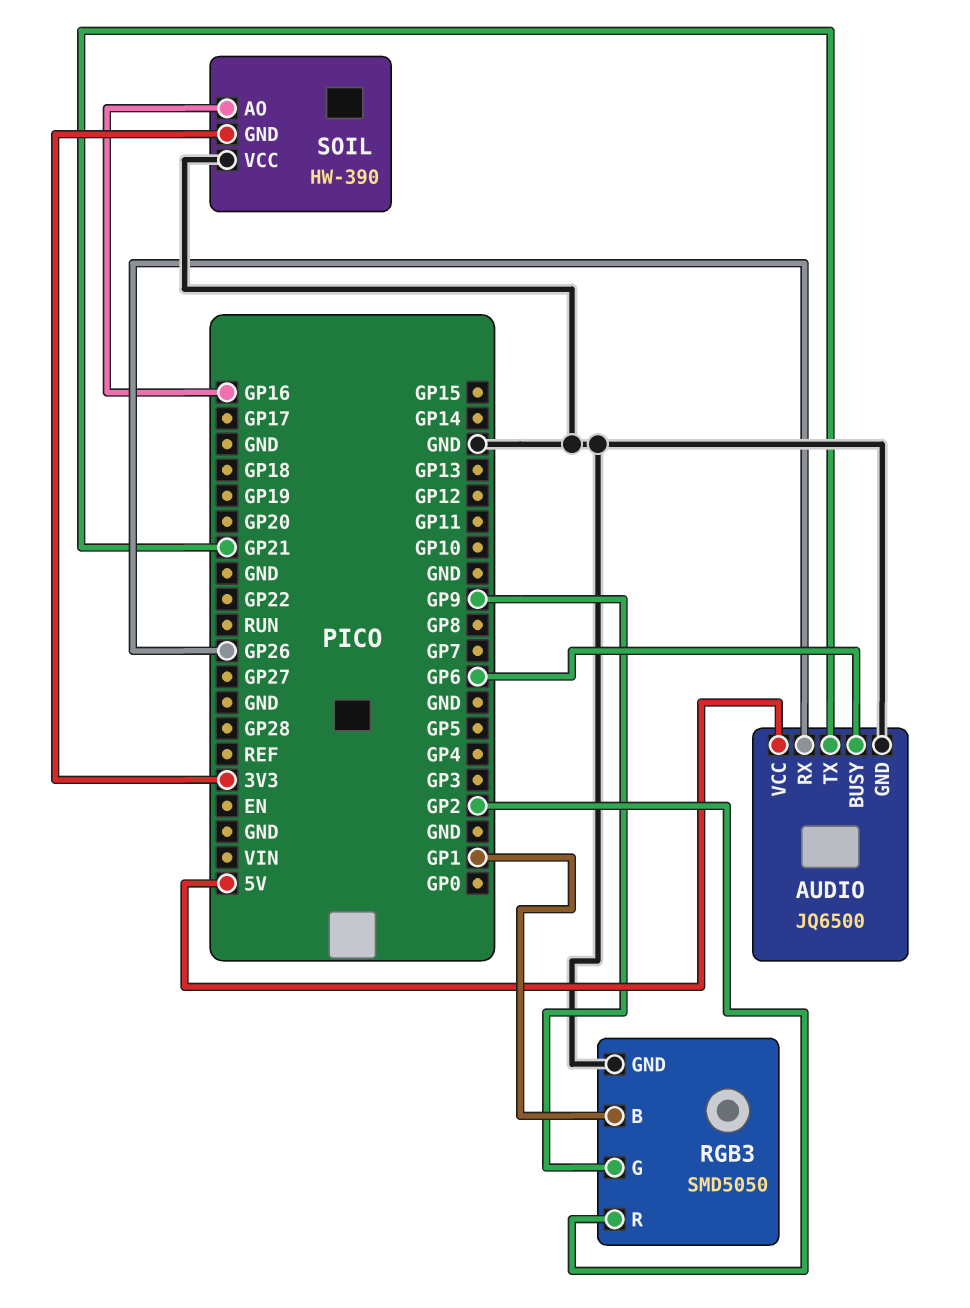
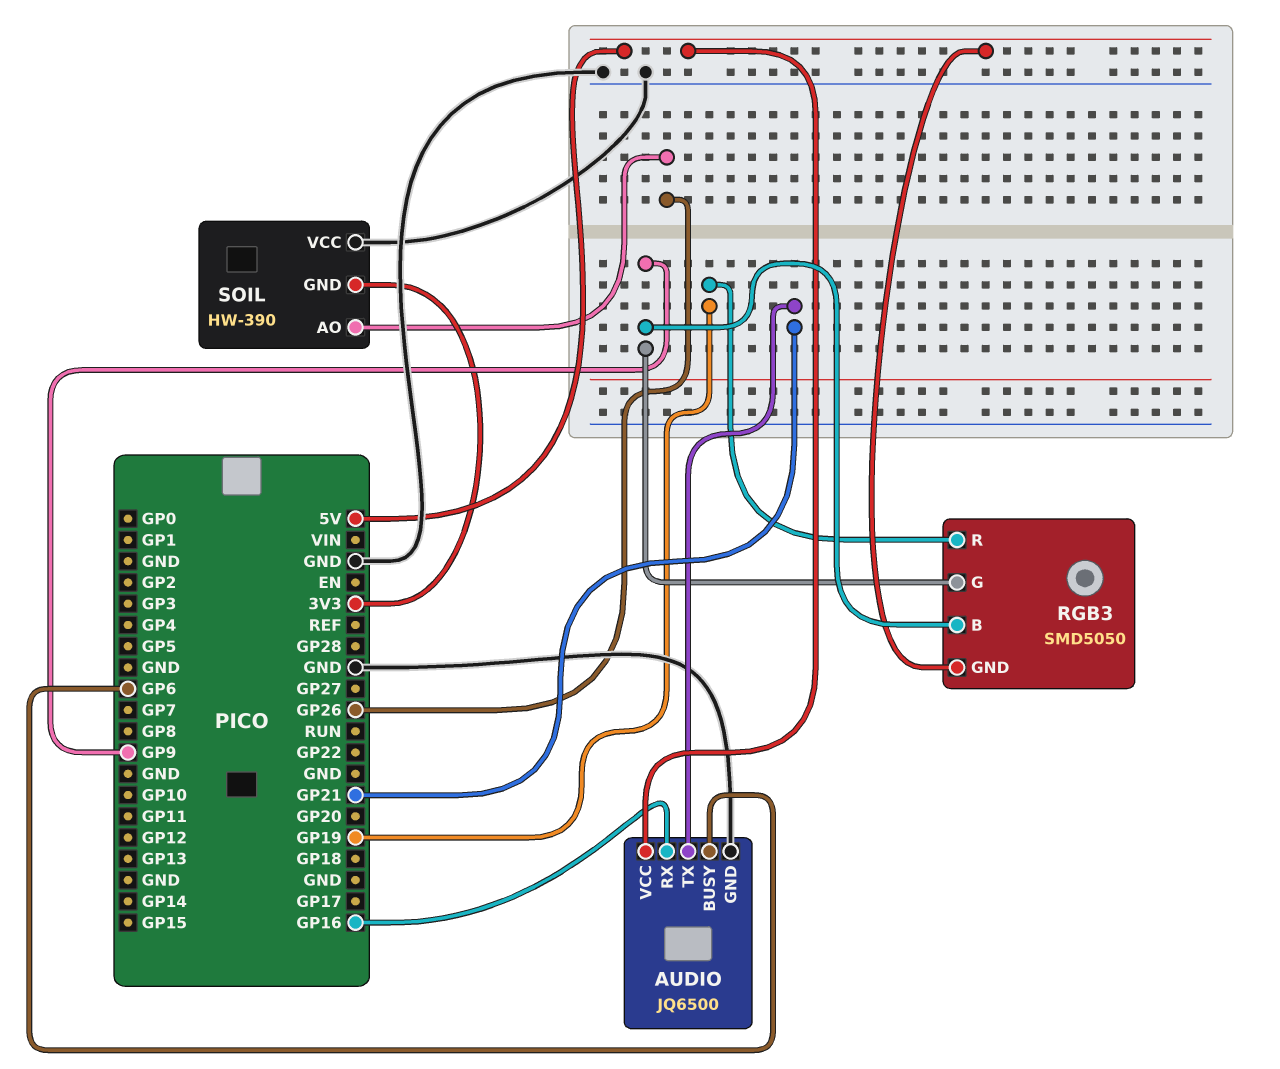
AUDIO pin RX: GP26 -> GP16
RGB3 pin B: GP1 -> GP9
RGB3 pin GND: GND -> 5V
RGB3 pin R: GP2 -> GP19
SOIL pin AO: GP16 -> GP26

